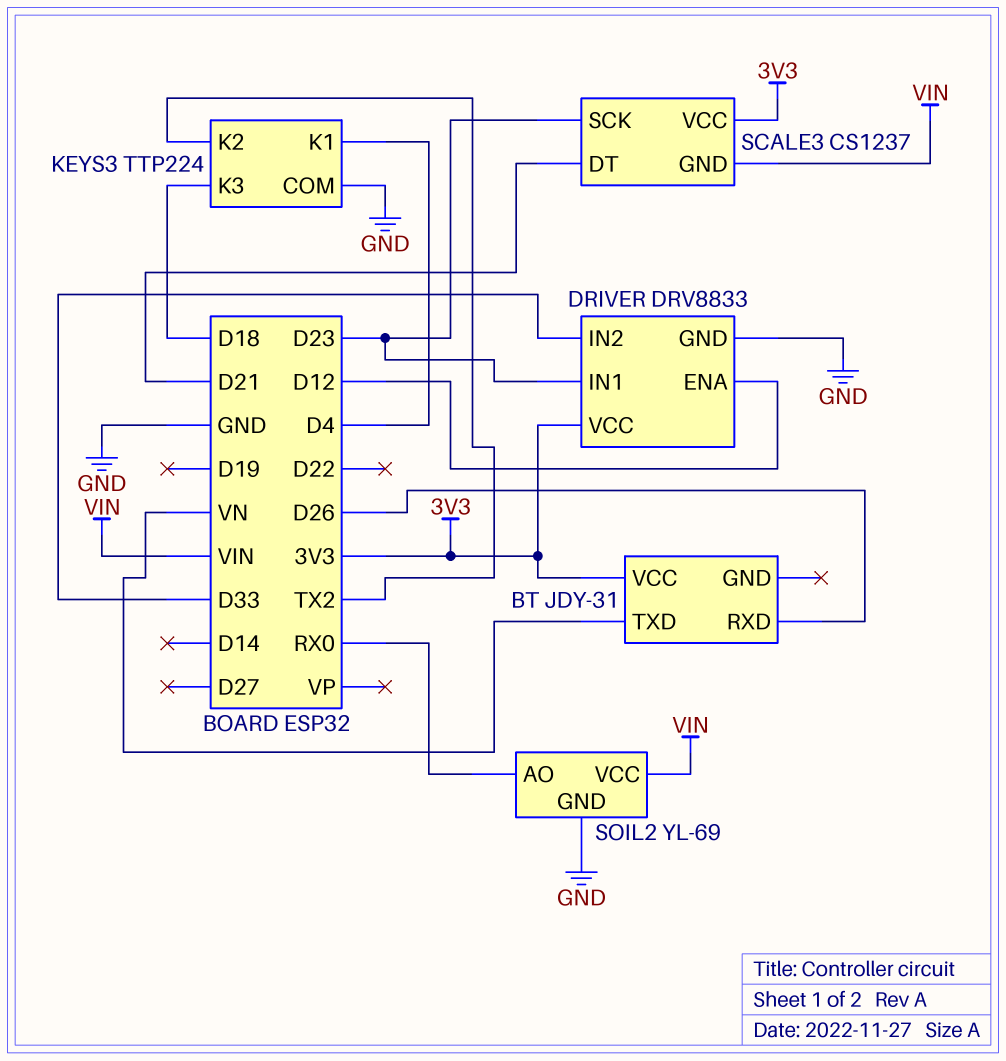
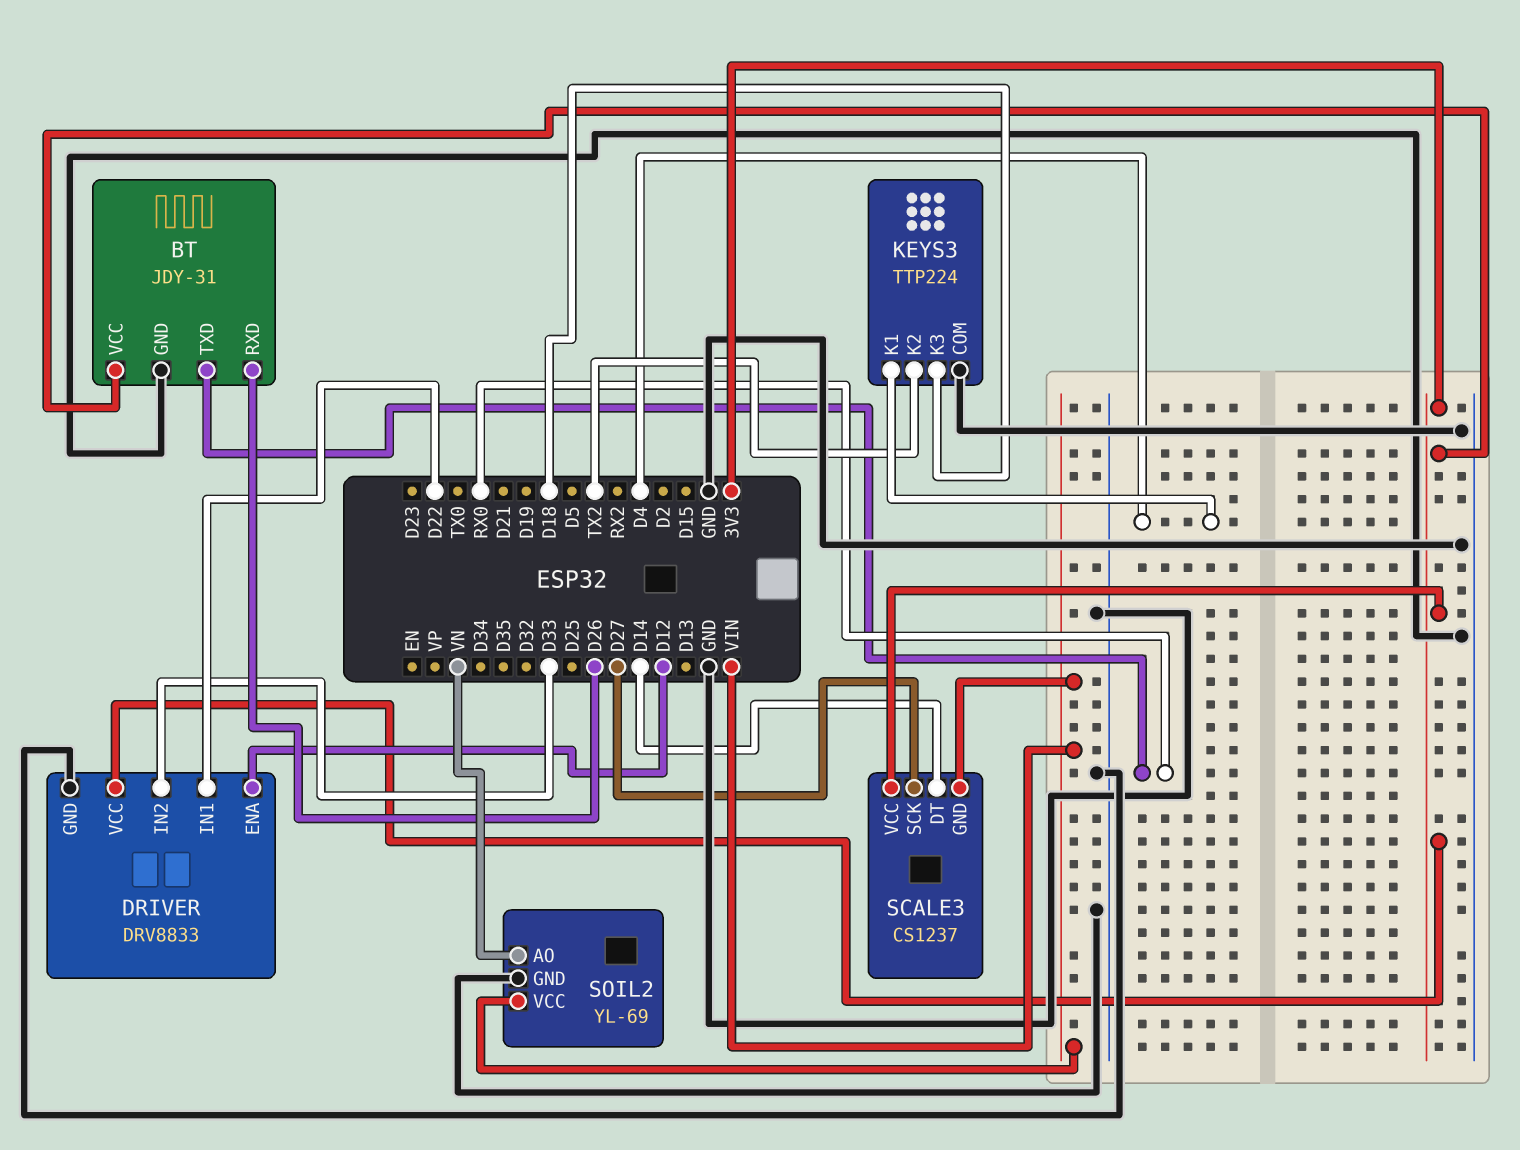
BT pin GND: none -> GND
BT pin TXD: VN -> RX0
DRIVER pin IN1: D23 -> D22
SCALE3 pin DT: D21 -> D14
SCALE3 pin SCK: D23 -> D27
SOIL2 pin AO: RX0 -> VN

